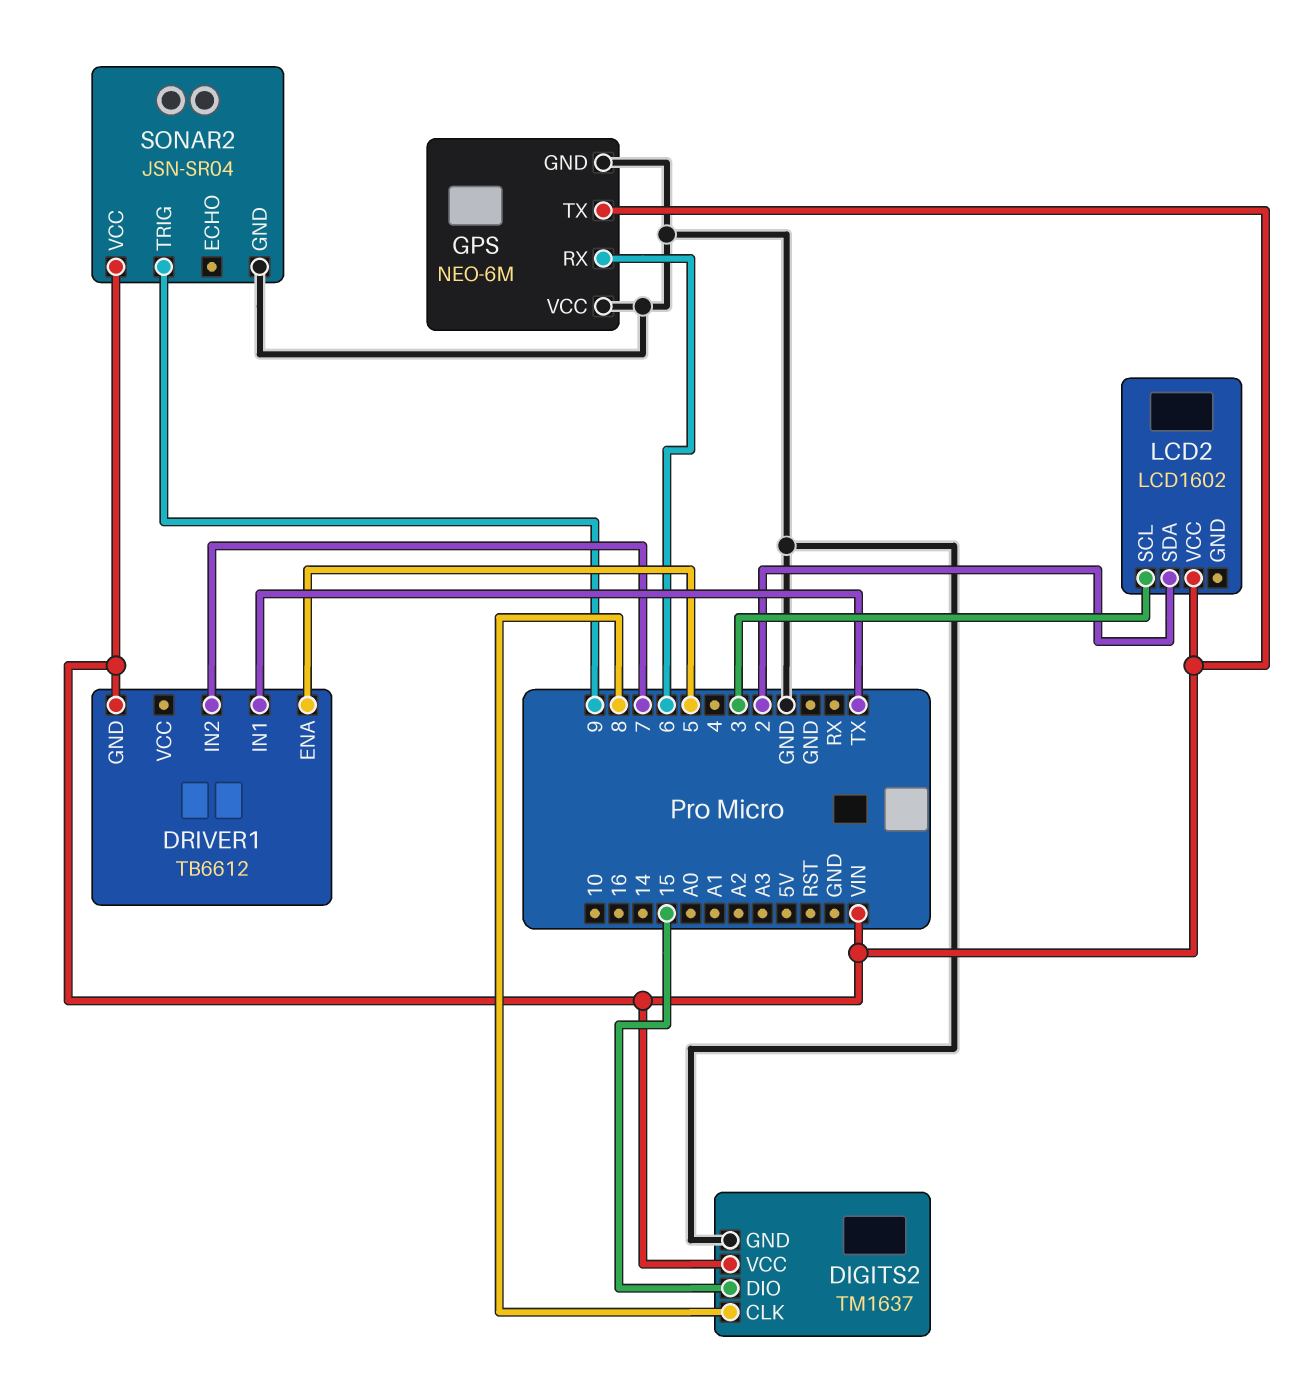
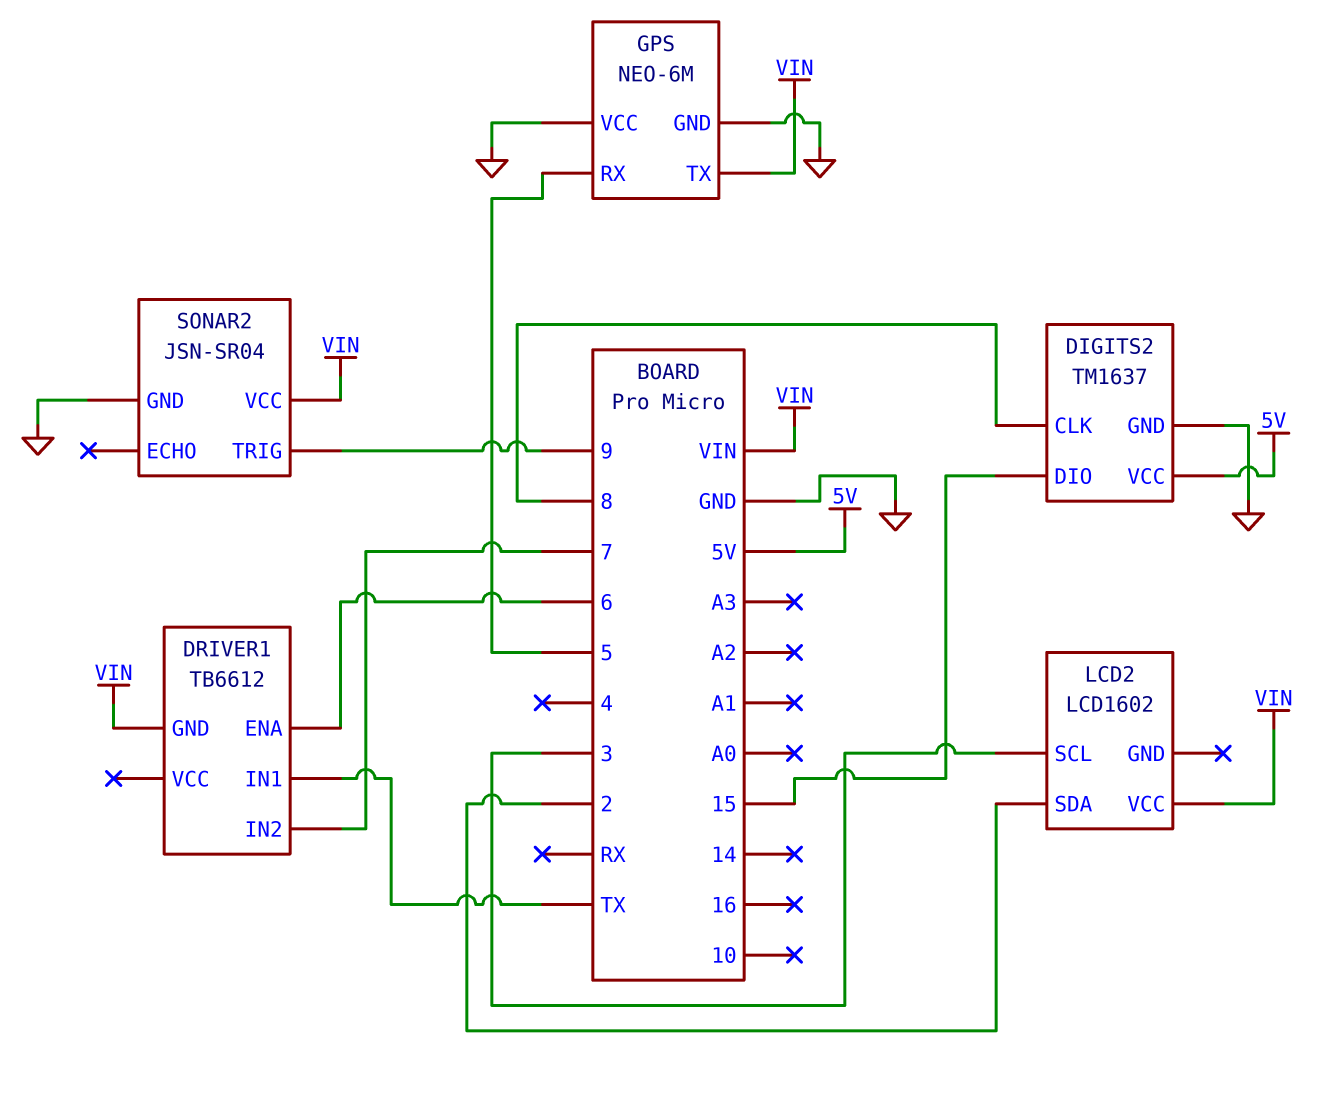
DIGITS2 pin VCC: VIN -> 5V
DRIVER1 pin ENA: 5 -> 6
GPS pin RX: 6 -> 5

